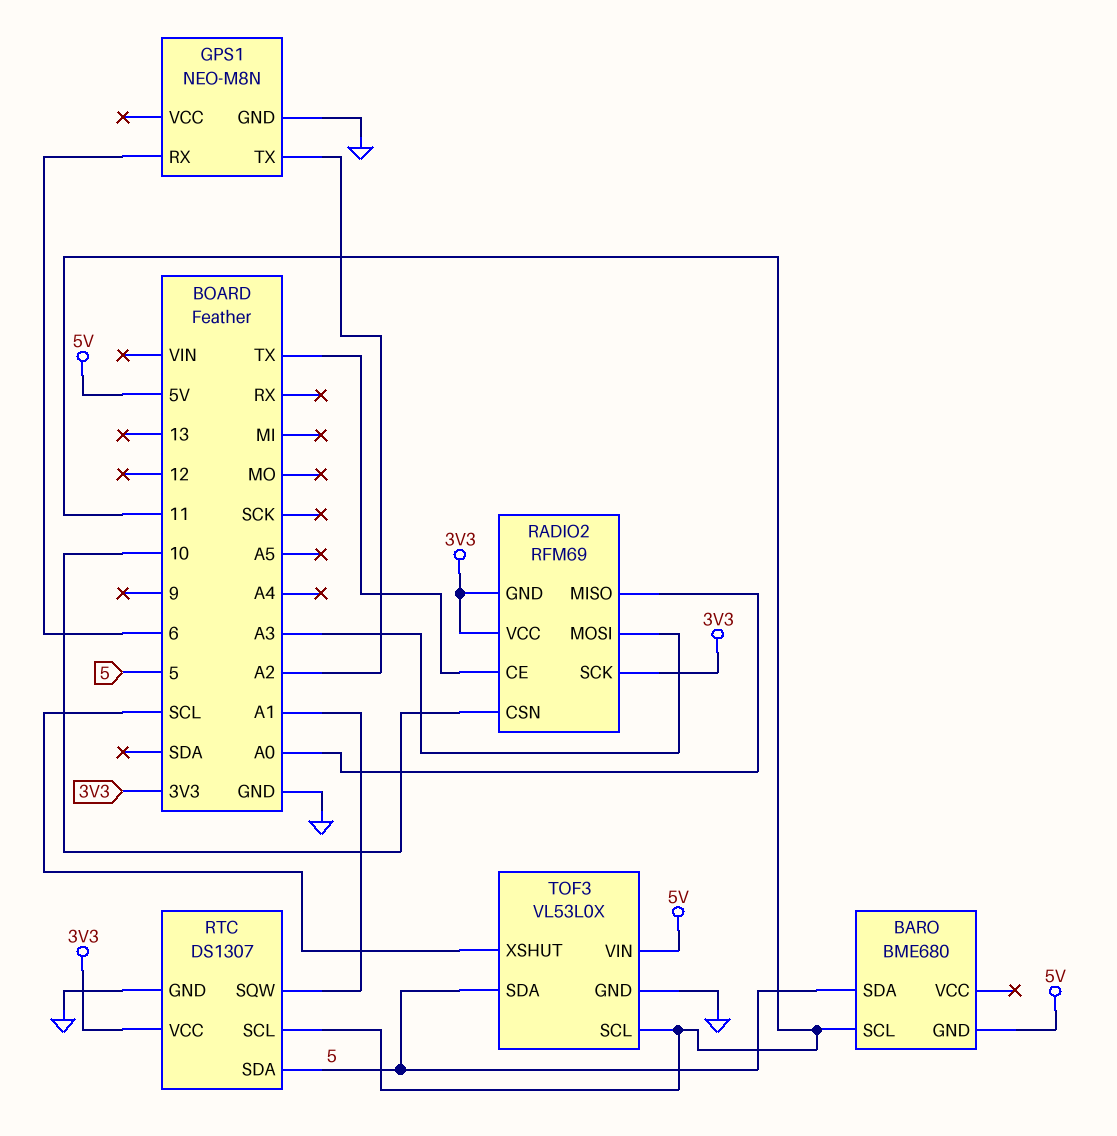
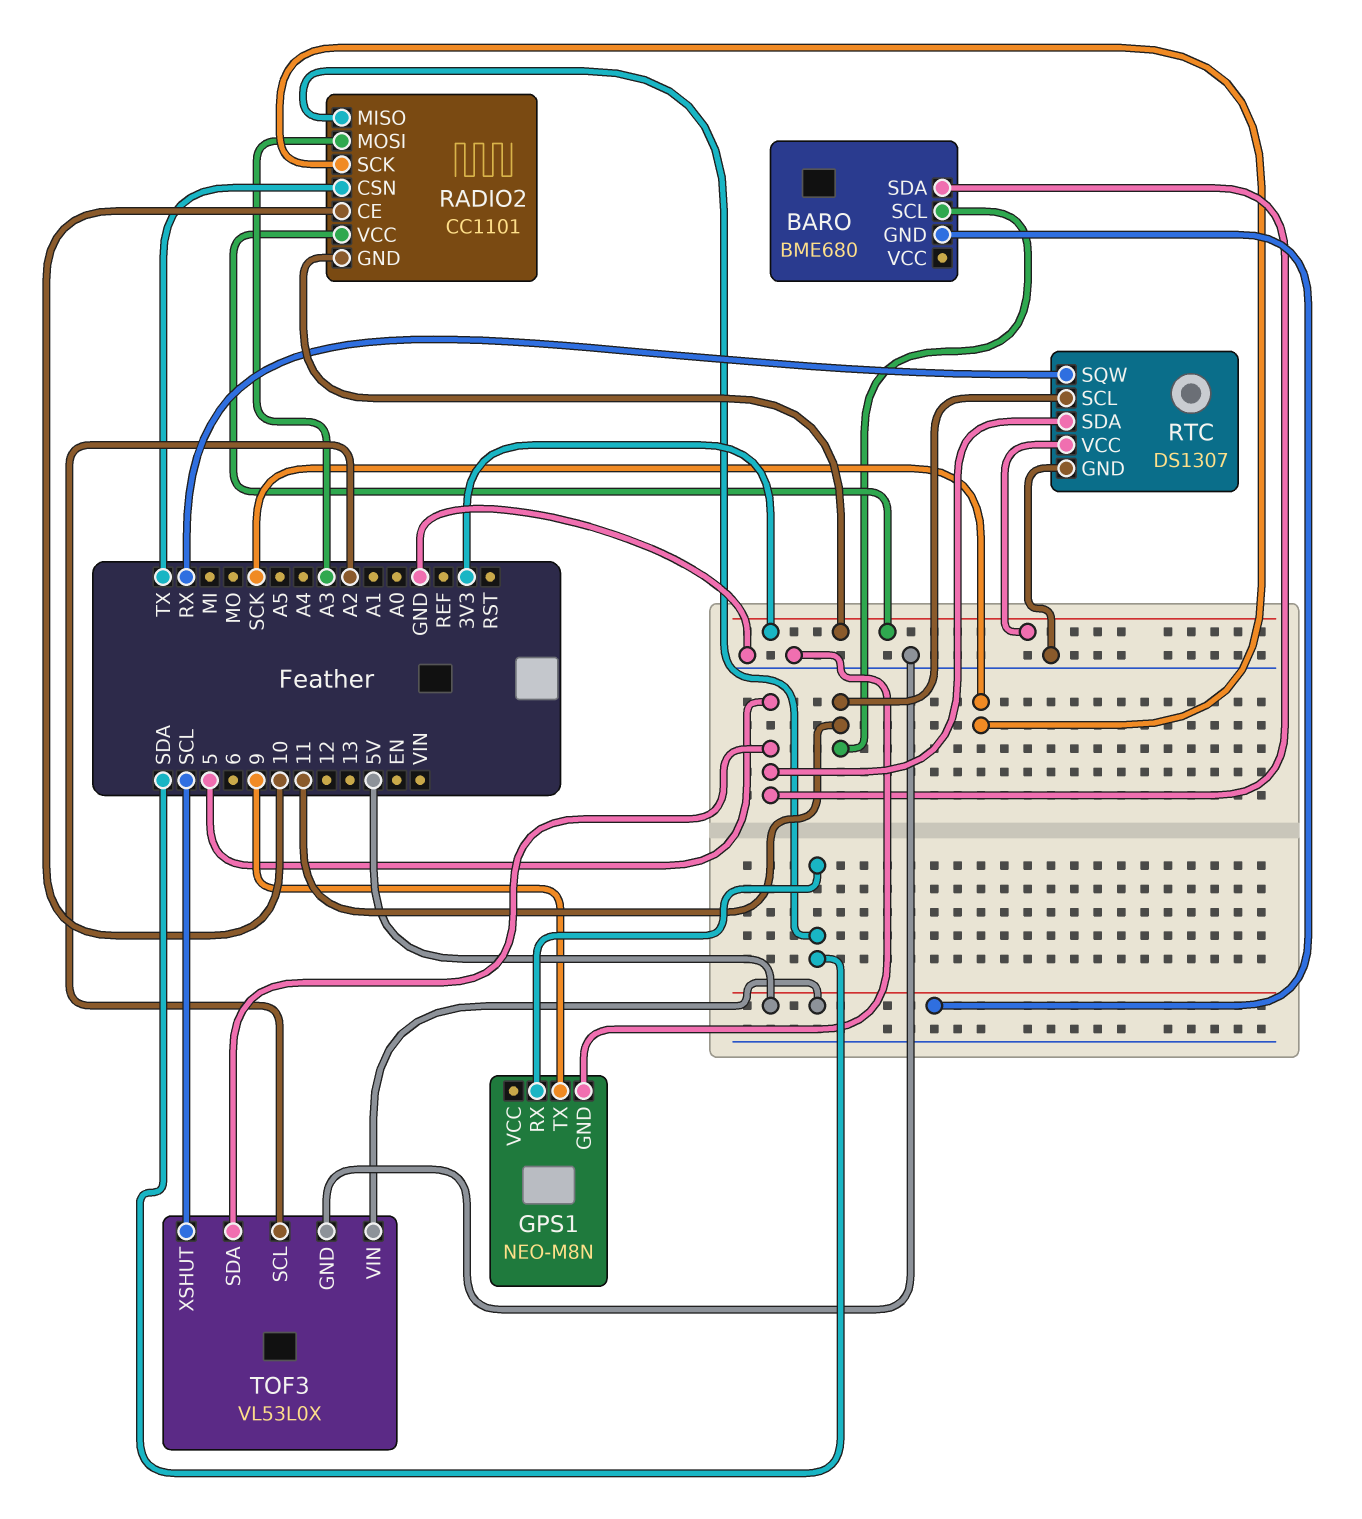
GPS1 pin RX: 6 -> SDA
GPS1 pin TX: A2 -> 9
RADIO2: RFM69 -> CC1101
RADIO2 pin CE: TX -> 10
RADIO2 pin CSN: 10 -> TX
RADIO2 pin MISO: A0 -> SDA
RADIO2 pin SCK: 3V3 -> SCK
RTC pin SQW: A1 -> RX
TOF3 pin SCL: 11 -> A2

